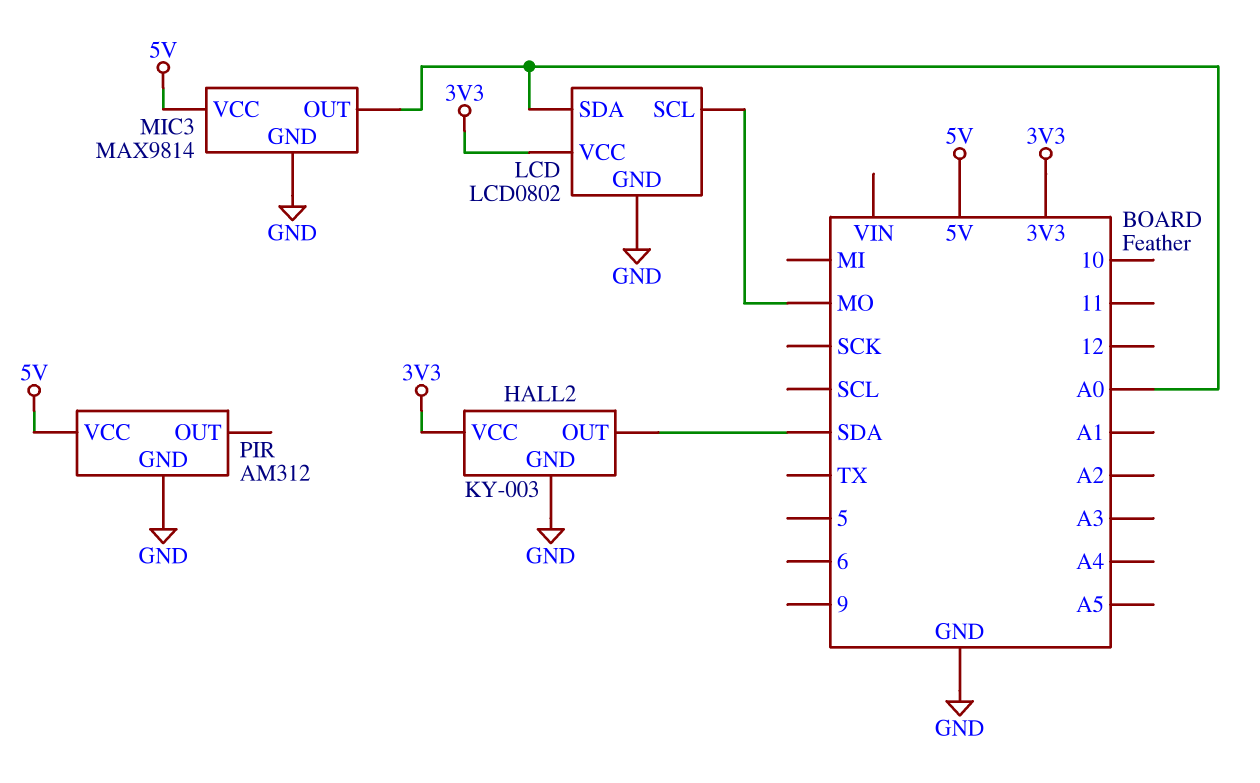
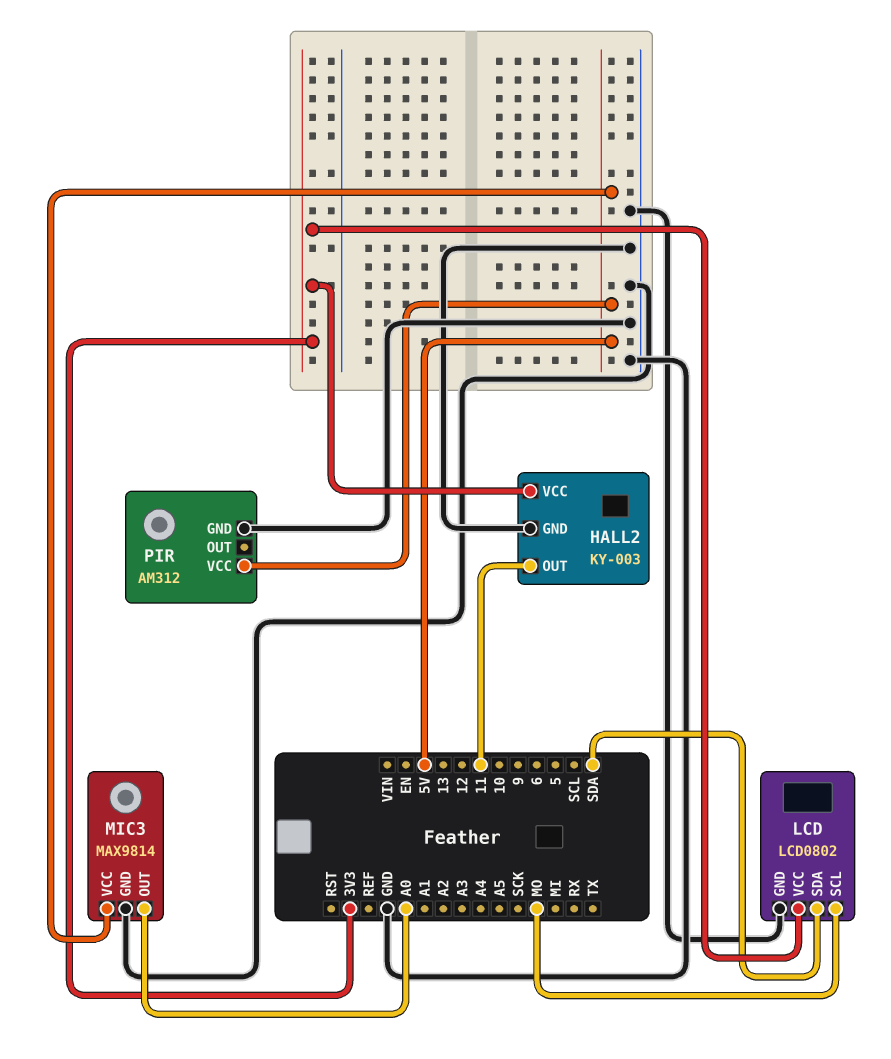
HALL2 pin OUT: SDA -> 11
LCD pin SDA: A0 -> SDA

